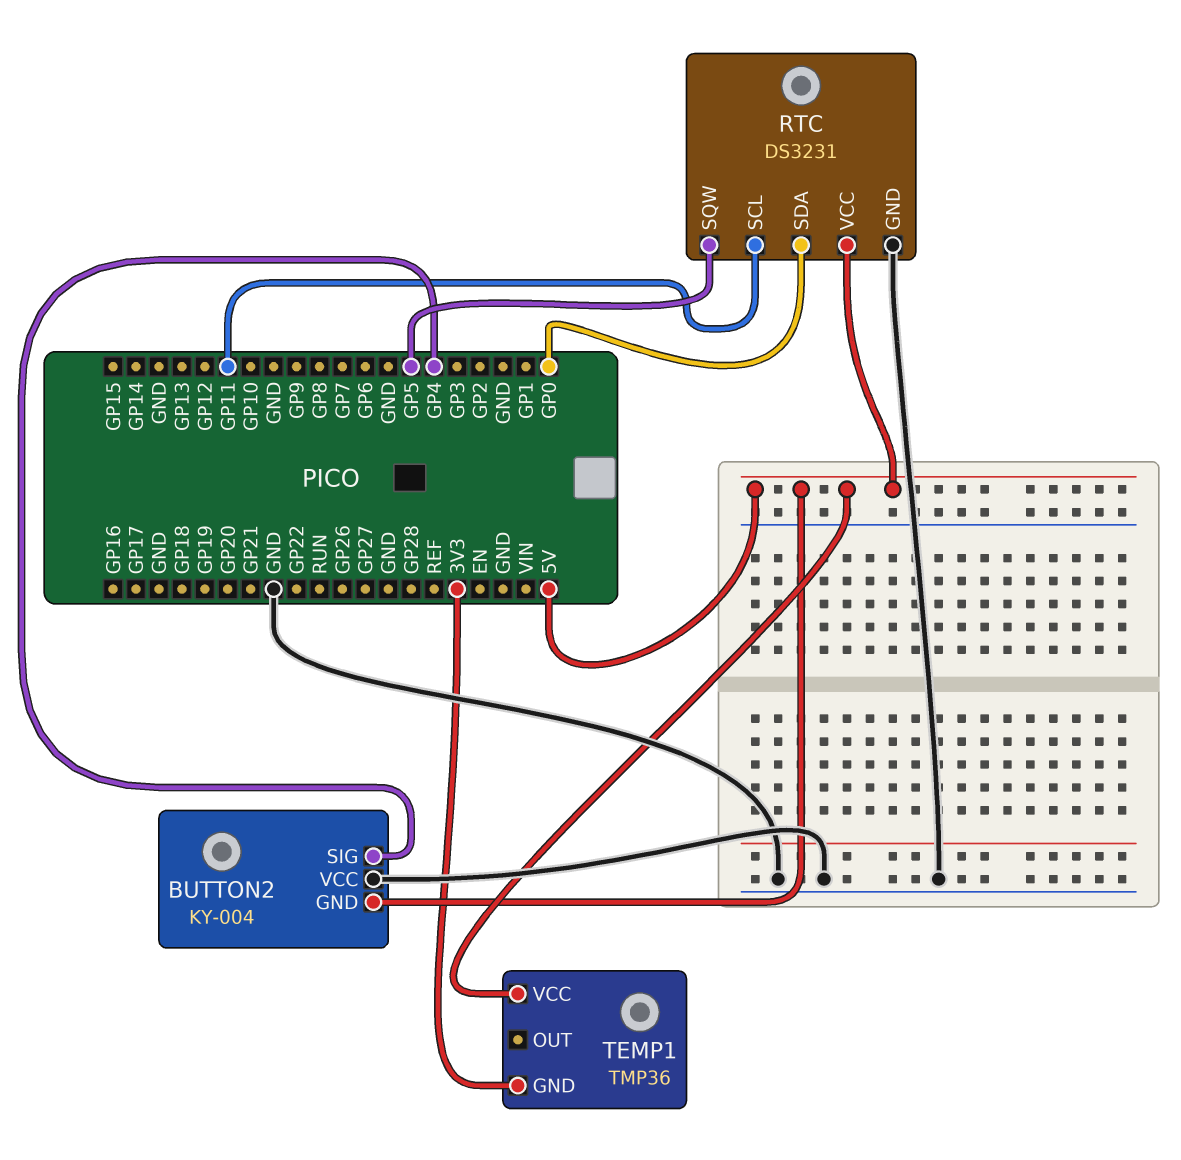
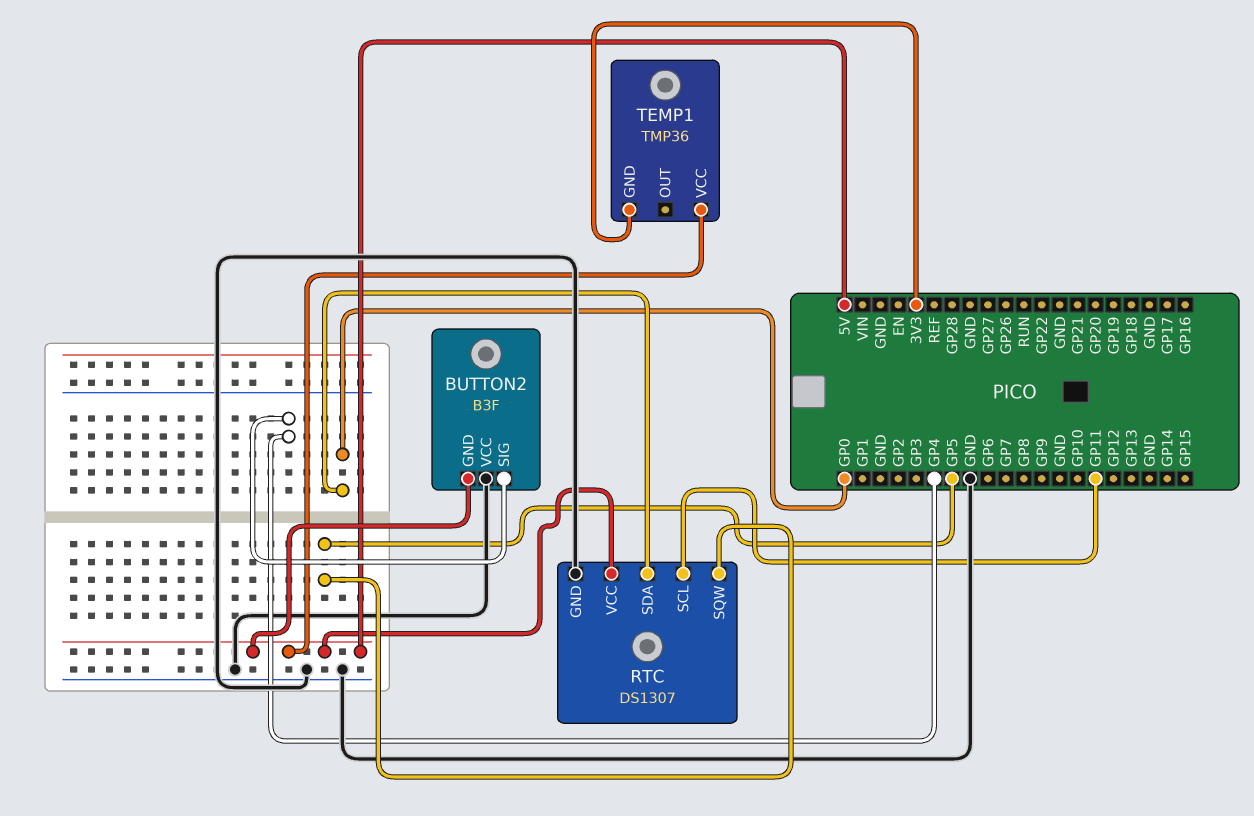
BUTTON2: KY-004 -> B3F
RTC: DS3231 -> DS1307

